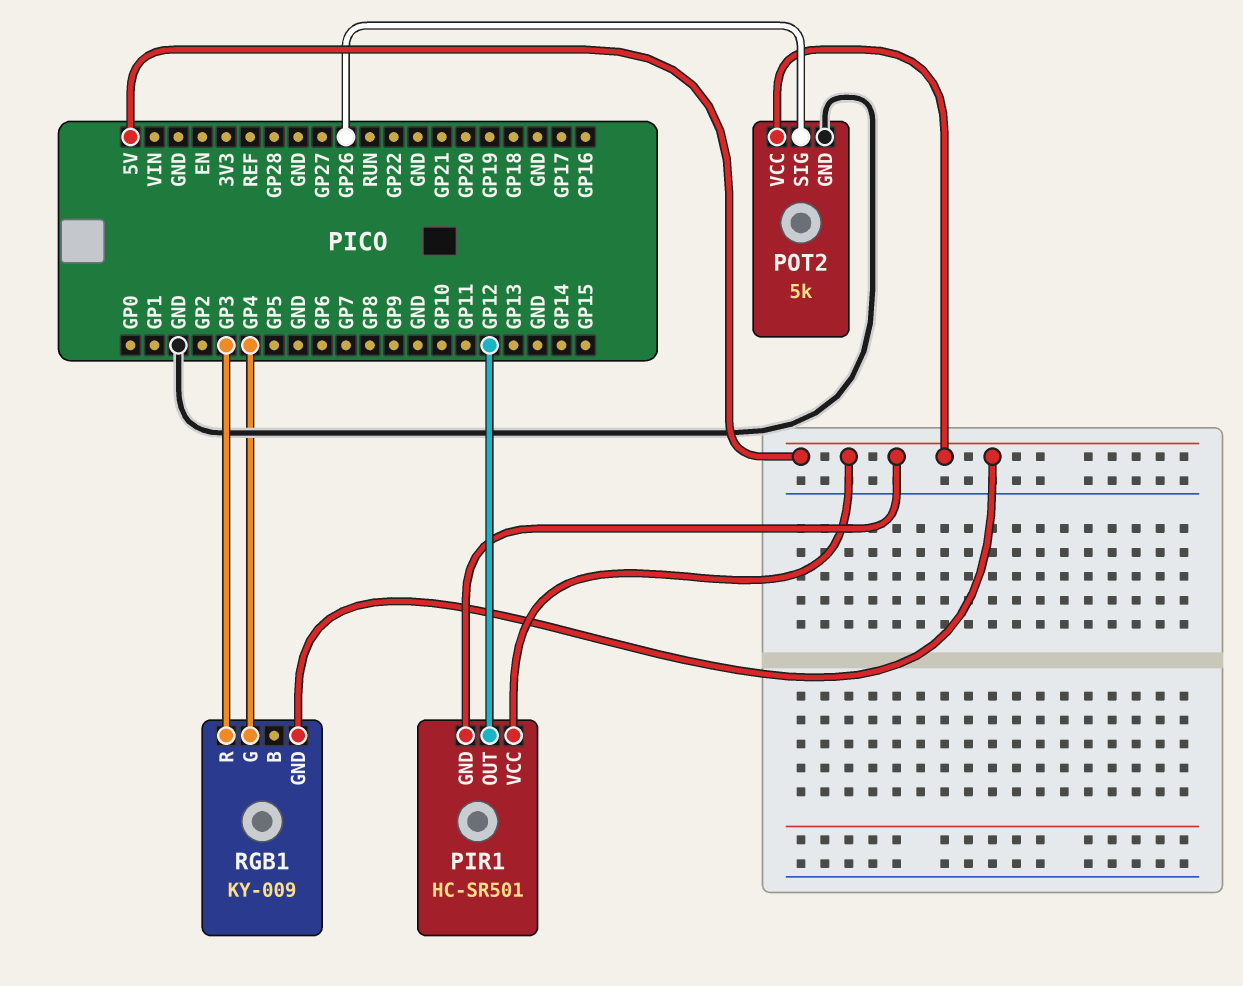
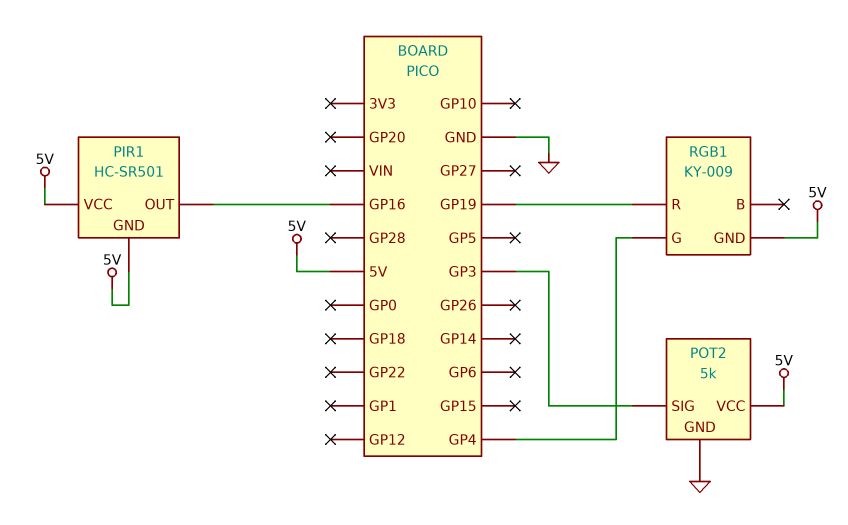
PIR1 pin OUT: GP12 -> GP16
POT2 pin SIG: GP26 -> GP3
RGB1 pin R: GP3 -> GP19

